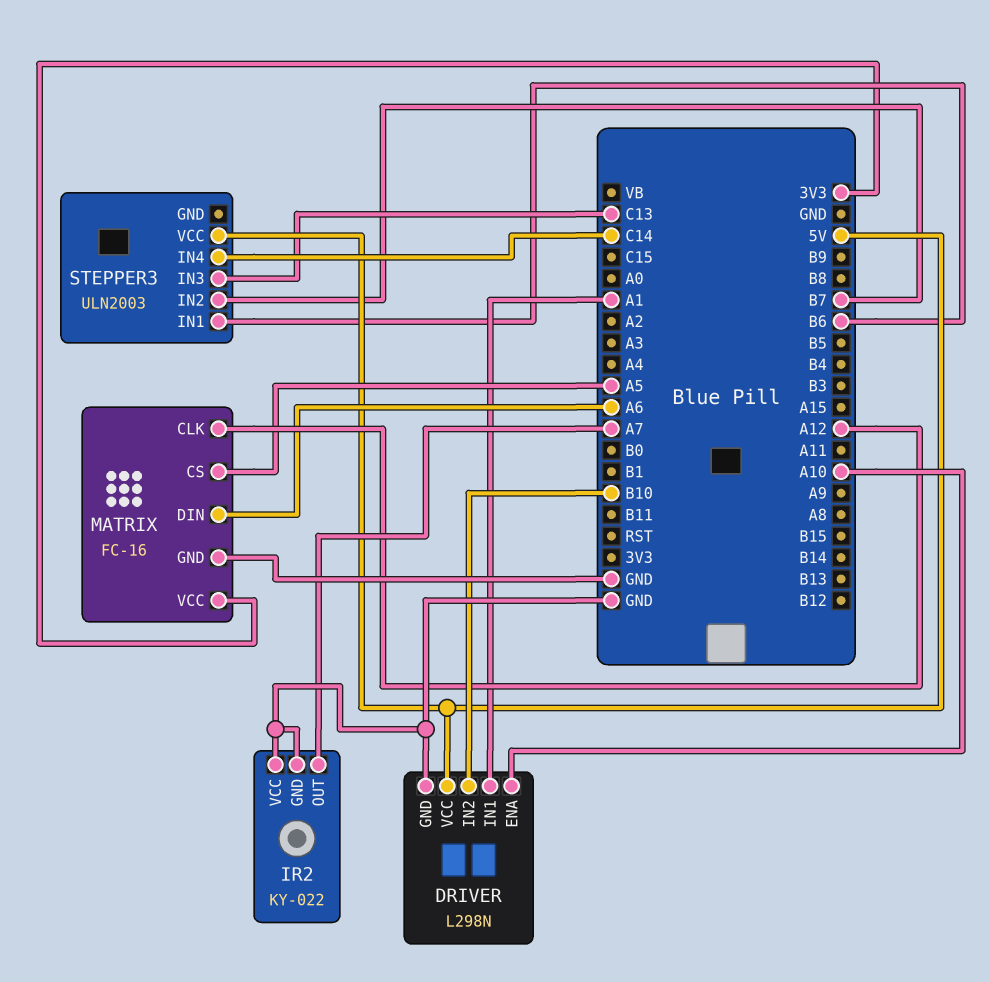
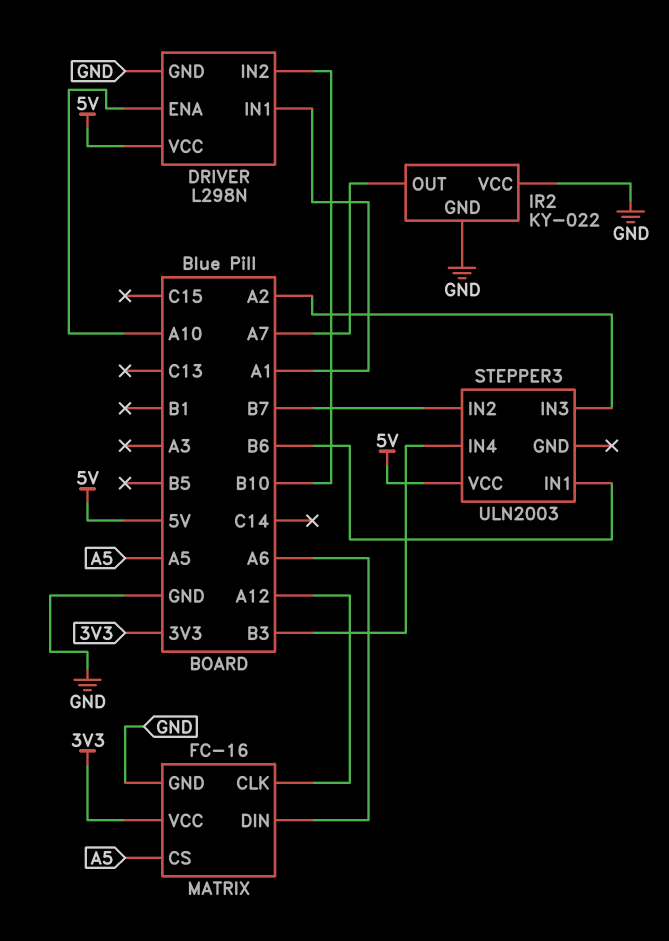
STEPPER3 pin IN3: C13 -> A2
STEPPER3 pin IN4: C14 -> B3

